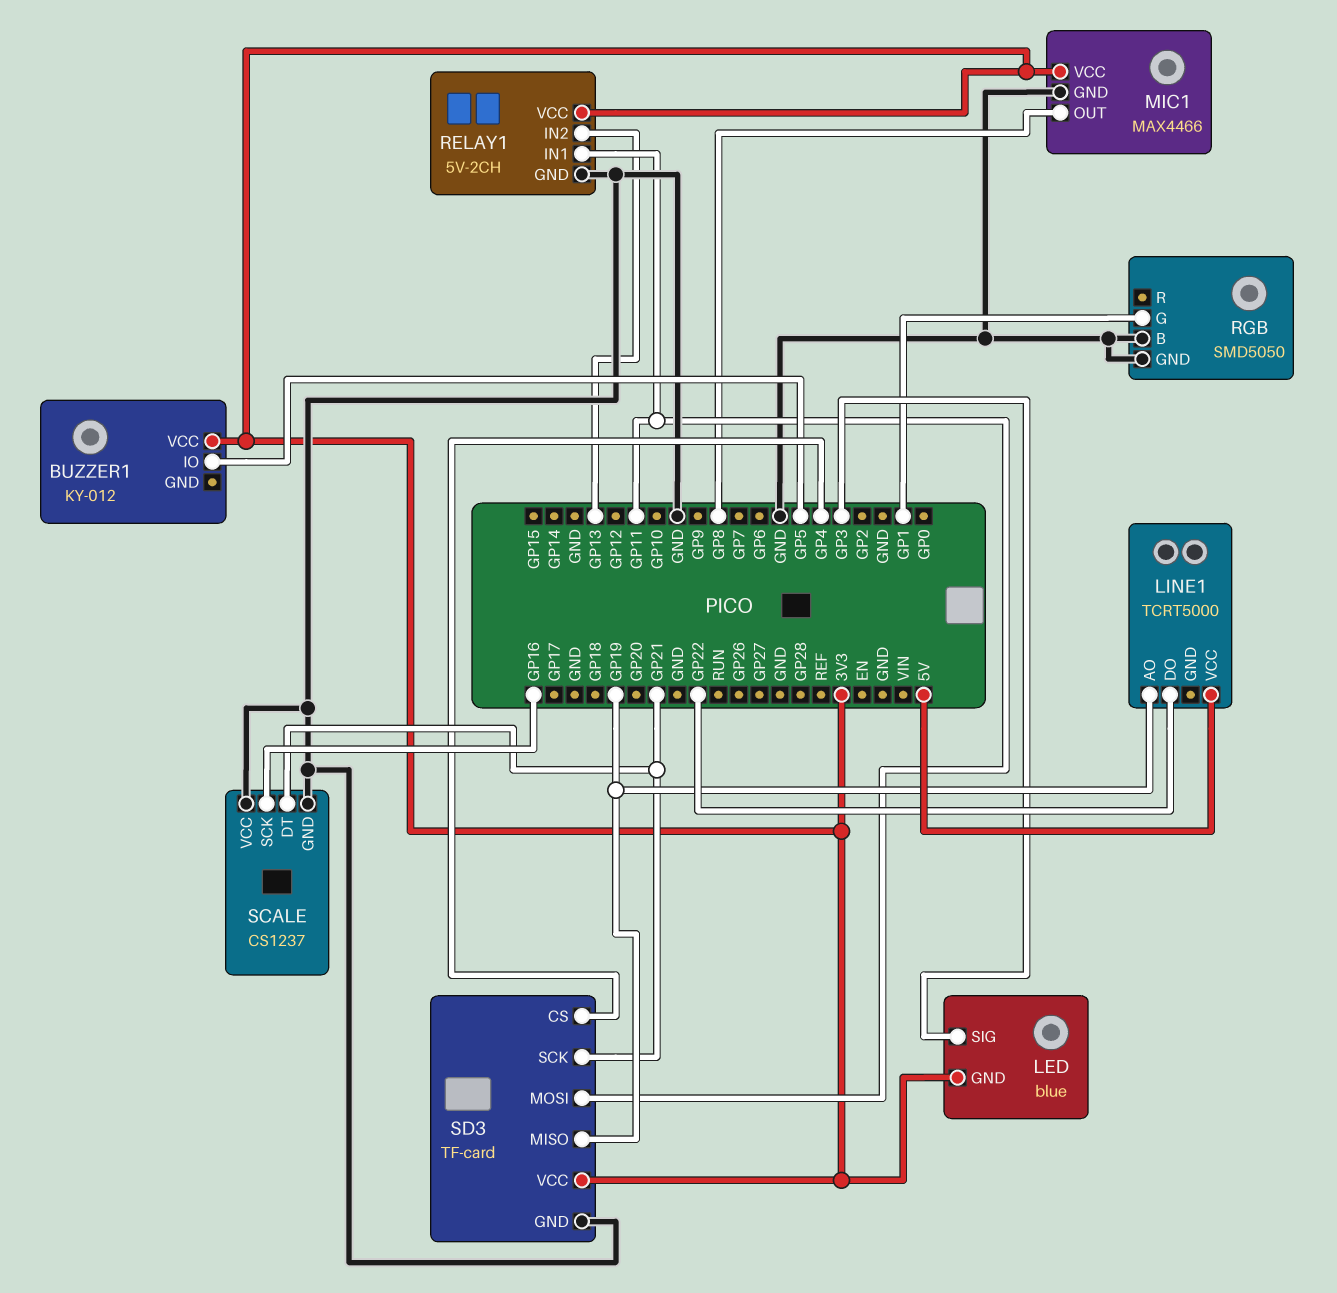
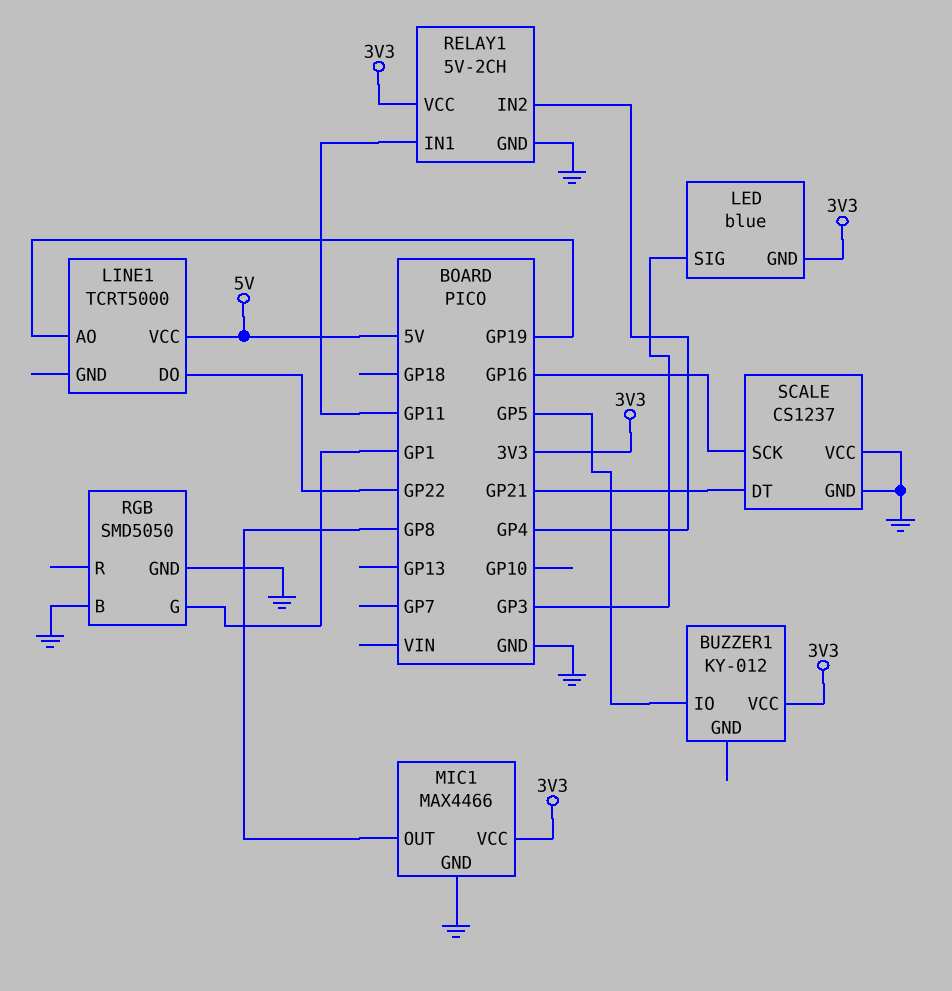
RELAY1 pin IN2: GP13 -> GP4
SD3: TF-card -> none
SD3 pin CS: GP4 -> none
SD3 pin GND: GND -> none
SD3 pin MISO: GP19 -> none
SD3 pin MOSI: GP11 -> none
SD3 pin SCK: GP21 -> none
SD3 pin VCC: 3V3 -> none

